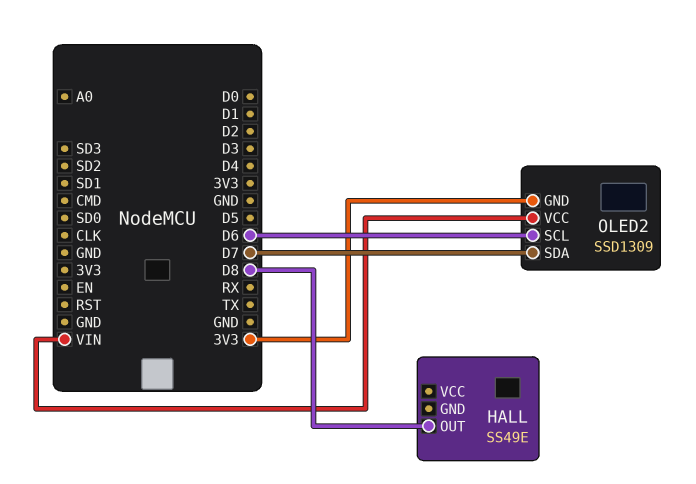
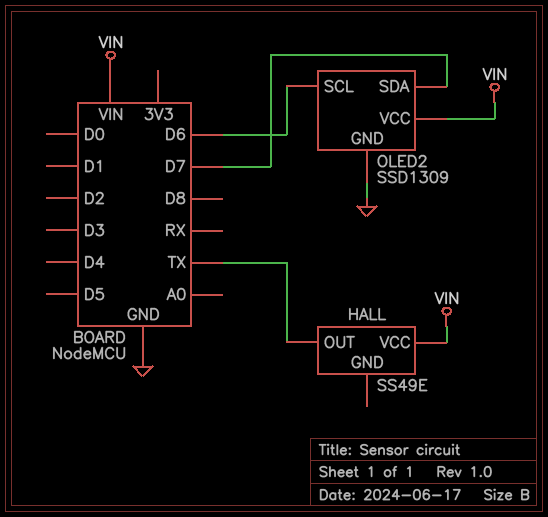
HALL pin OUT: D8 -> TX
HALL pin VCC: none -> VIN
OLED2 pin GND: 3V3 -> GND

